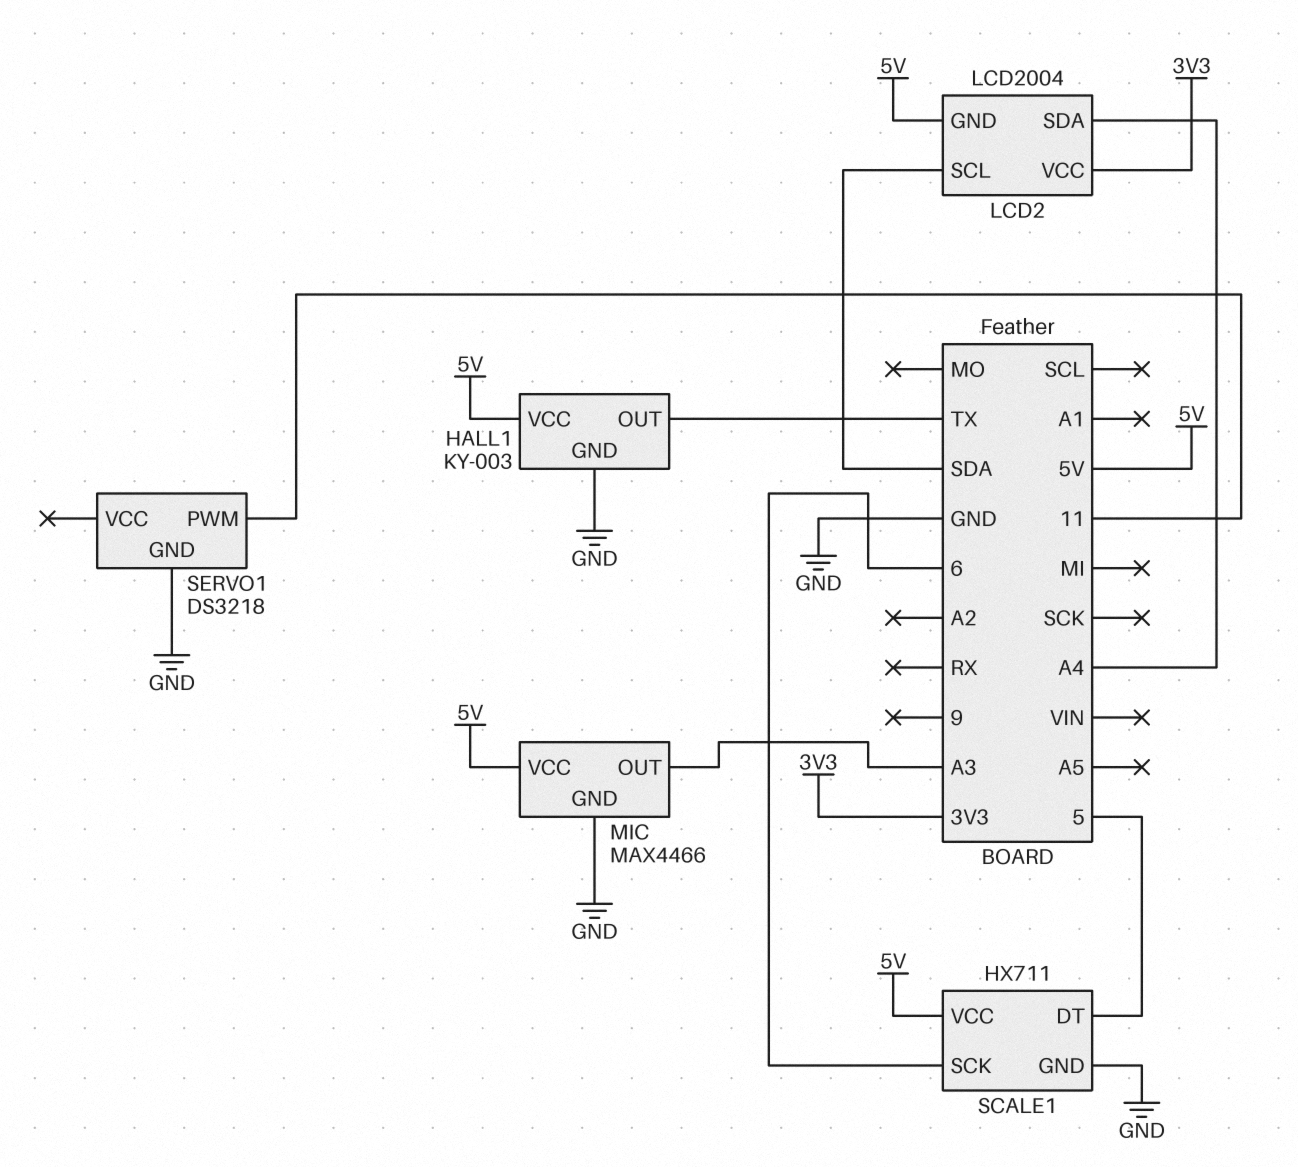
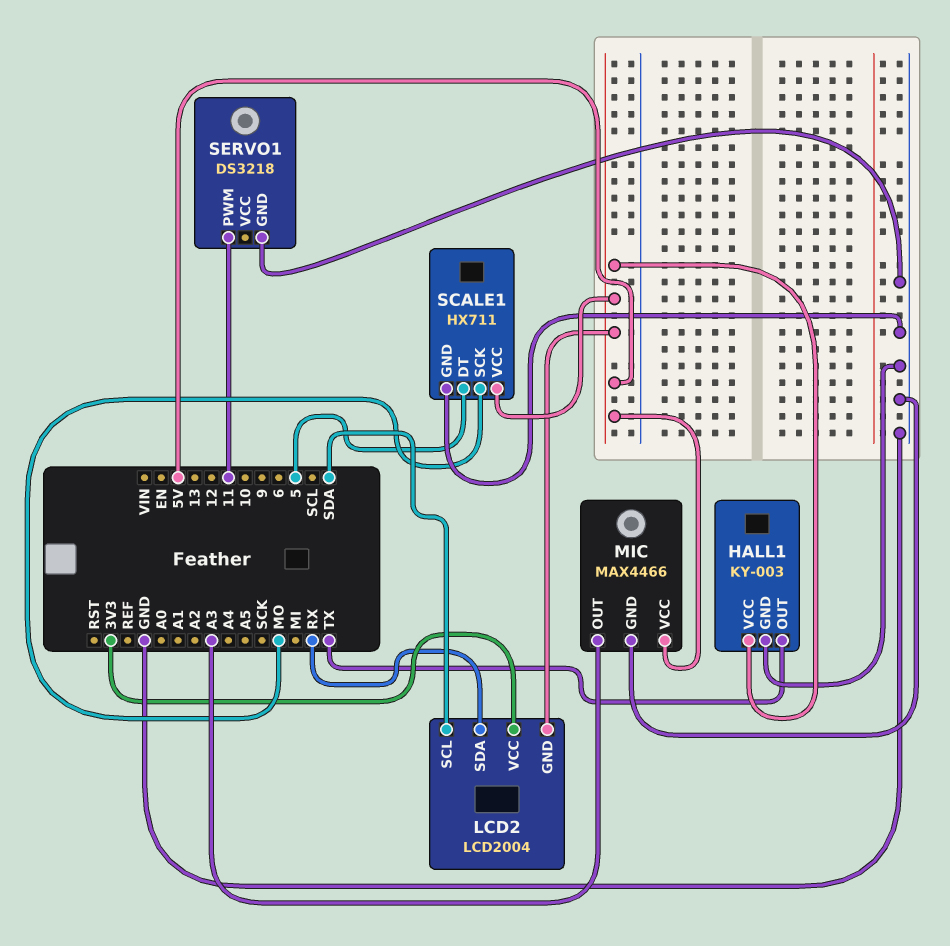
LCD2 pin SDA: A4 -> RX
SCALE1 pin SCK: 6 -> MO

